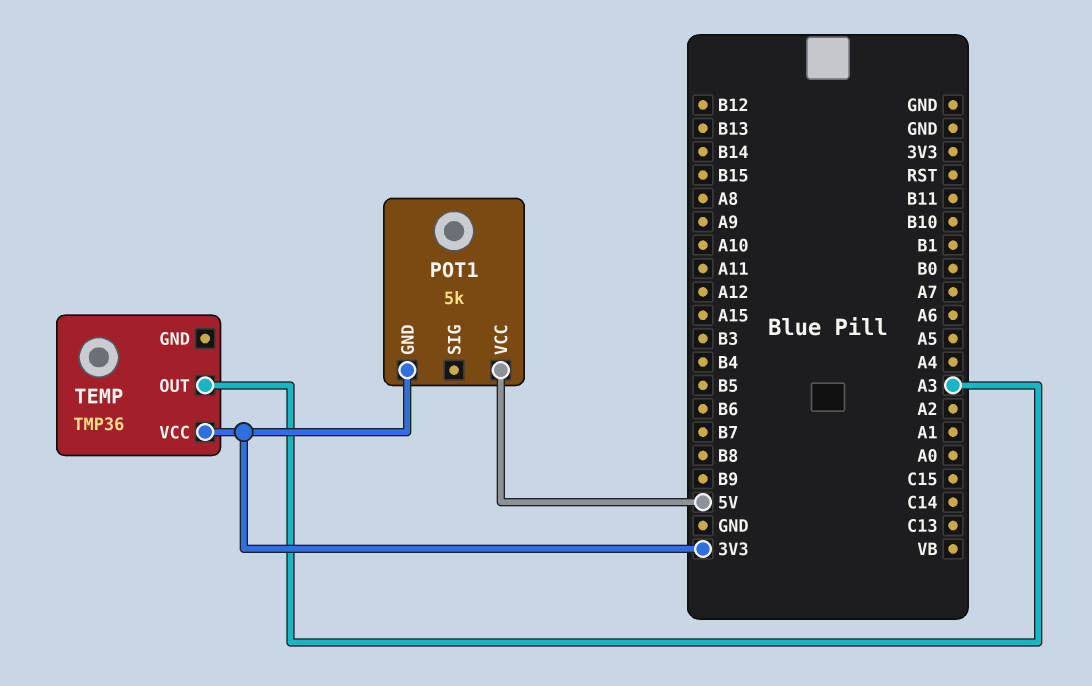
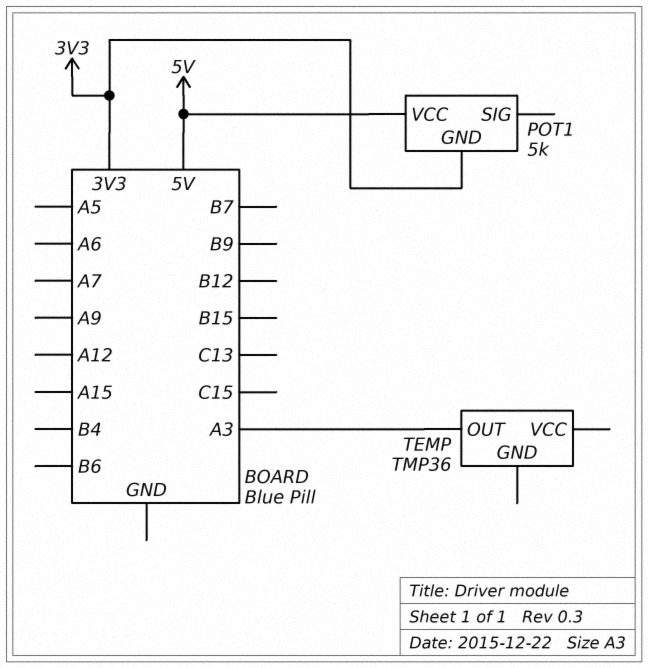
TEMP pin VCC: 3V3 -> none

